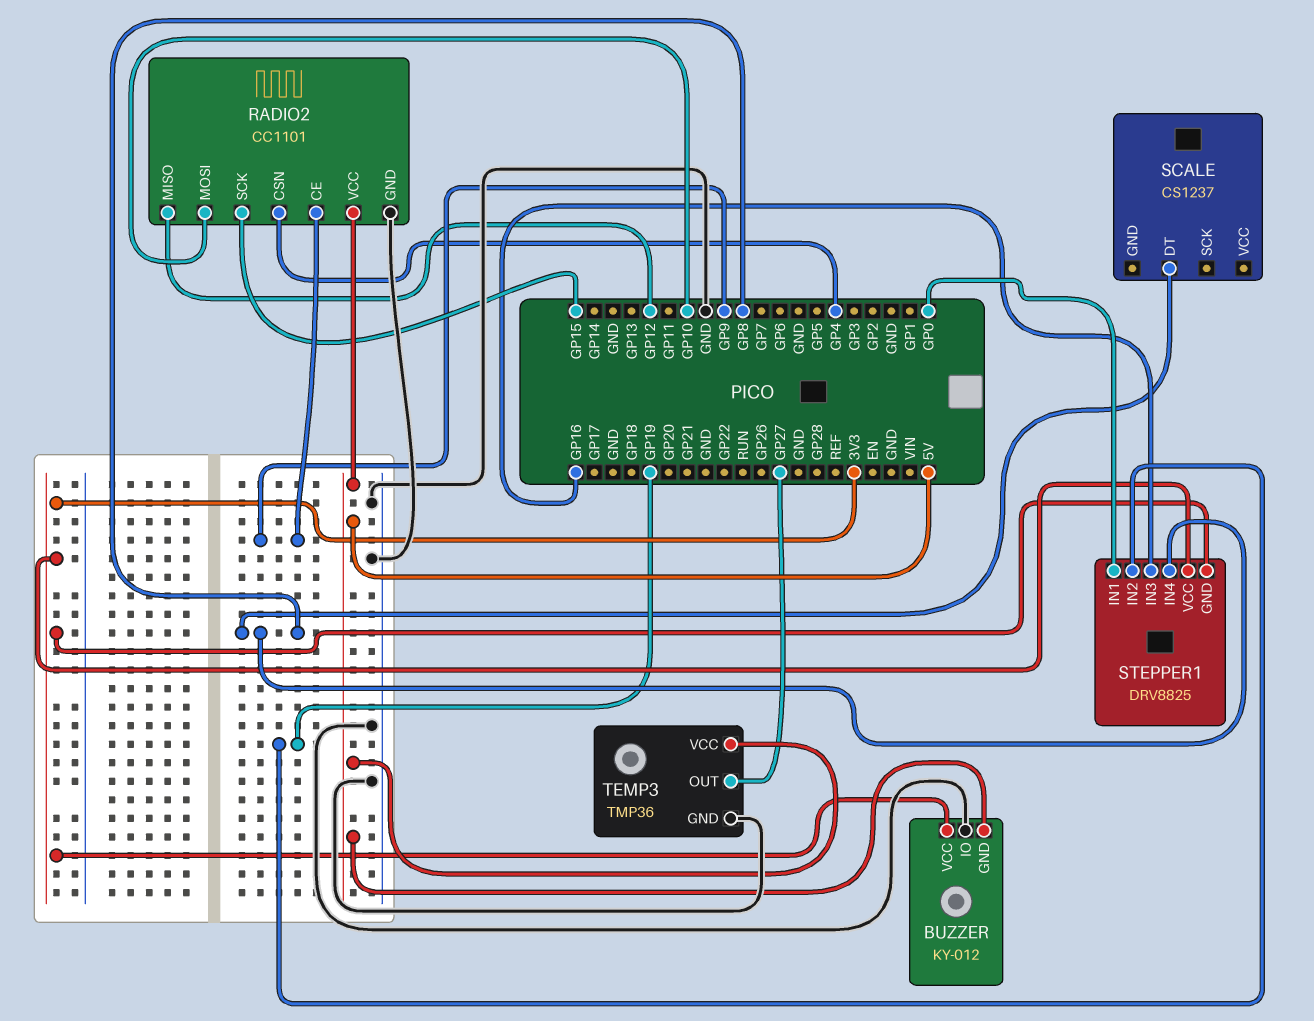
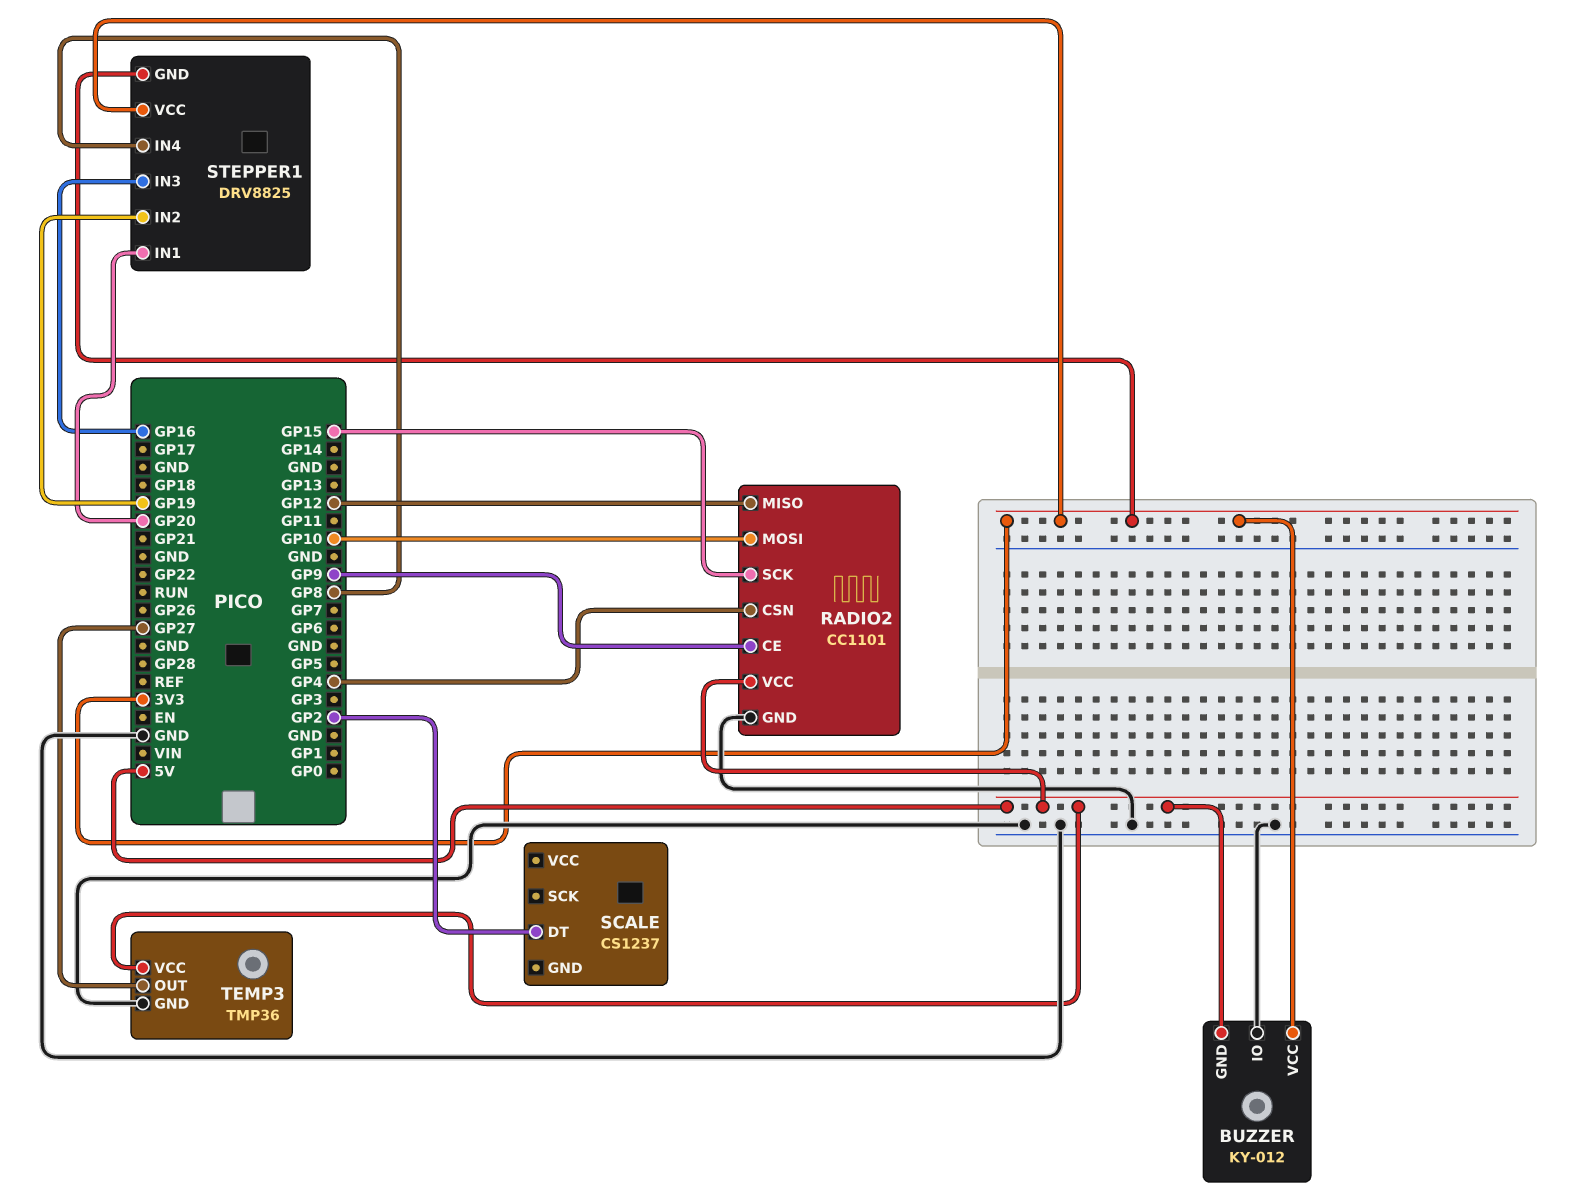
SCALE pin DT: GP8 -> GP2
STEPPER1 pin IN1: GP0 -> GP20

